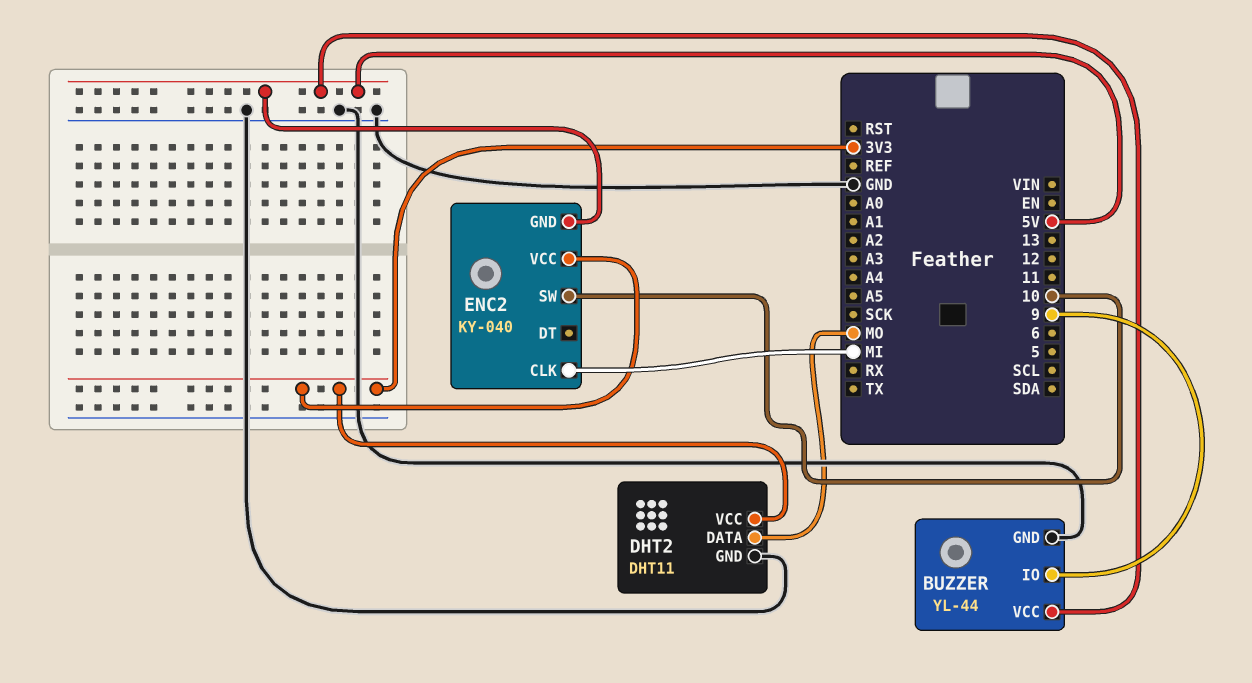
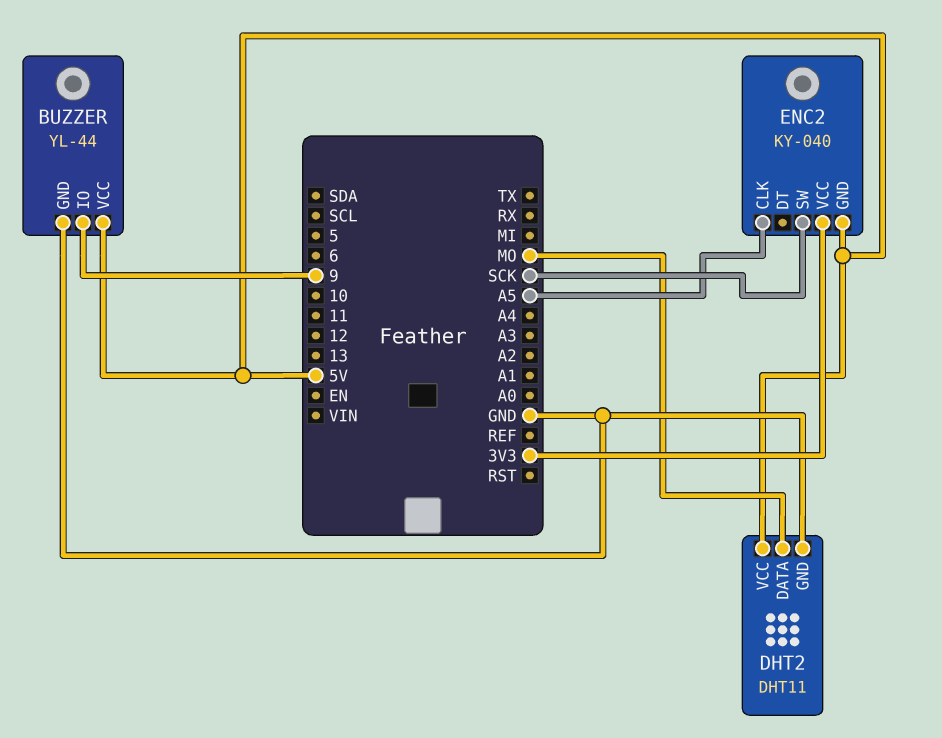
DHT2 pin VCC: 3V3 -> 5V
ENC2 pin CLK: MI -> A5
ENC2 pin SW: 10 -> SCK

